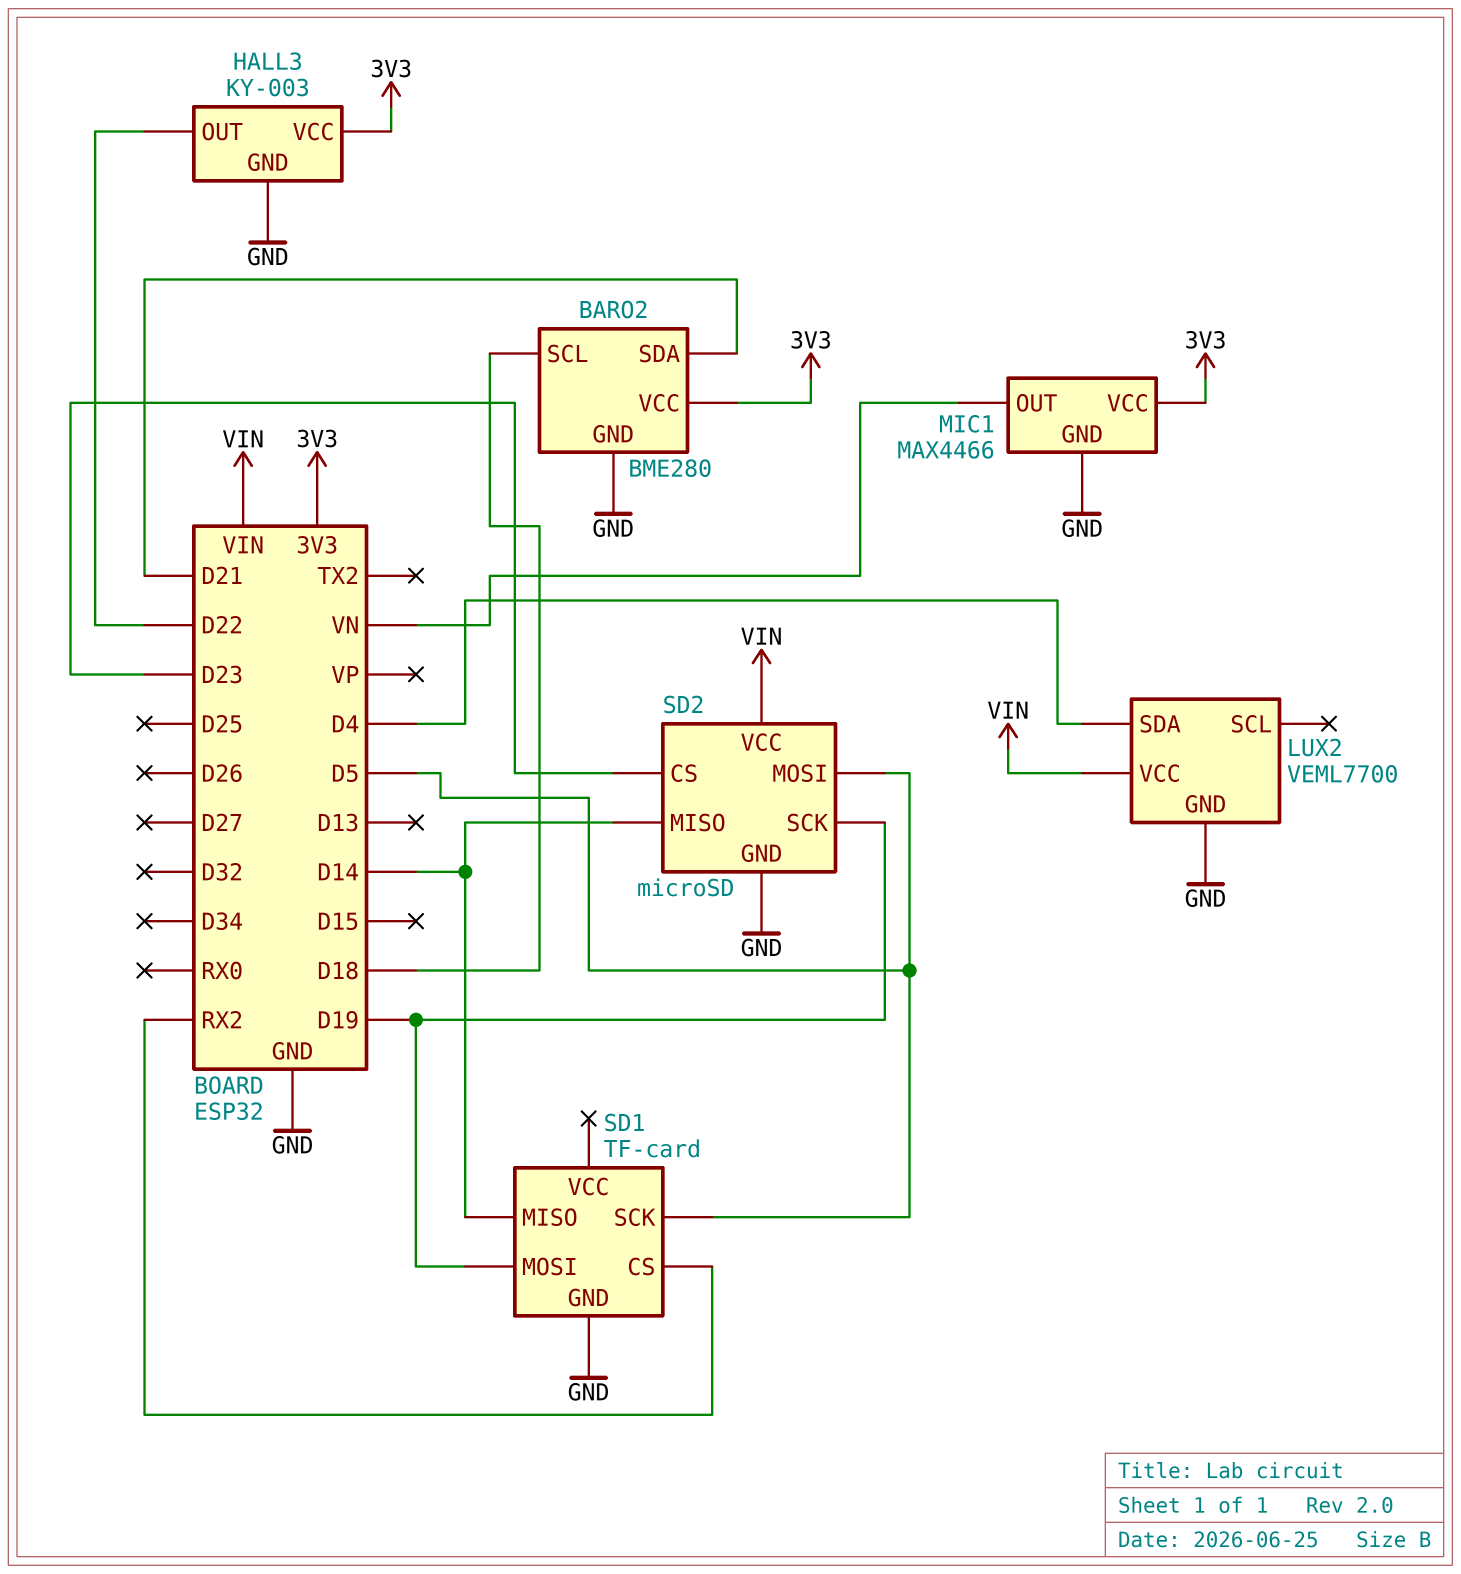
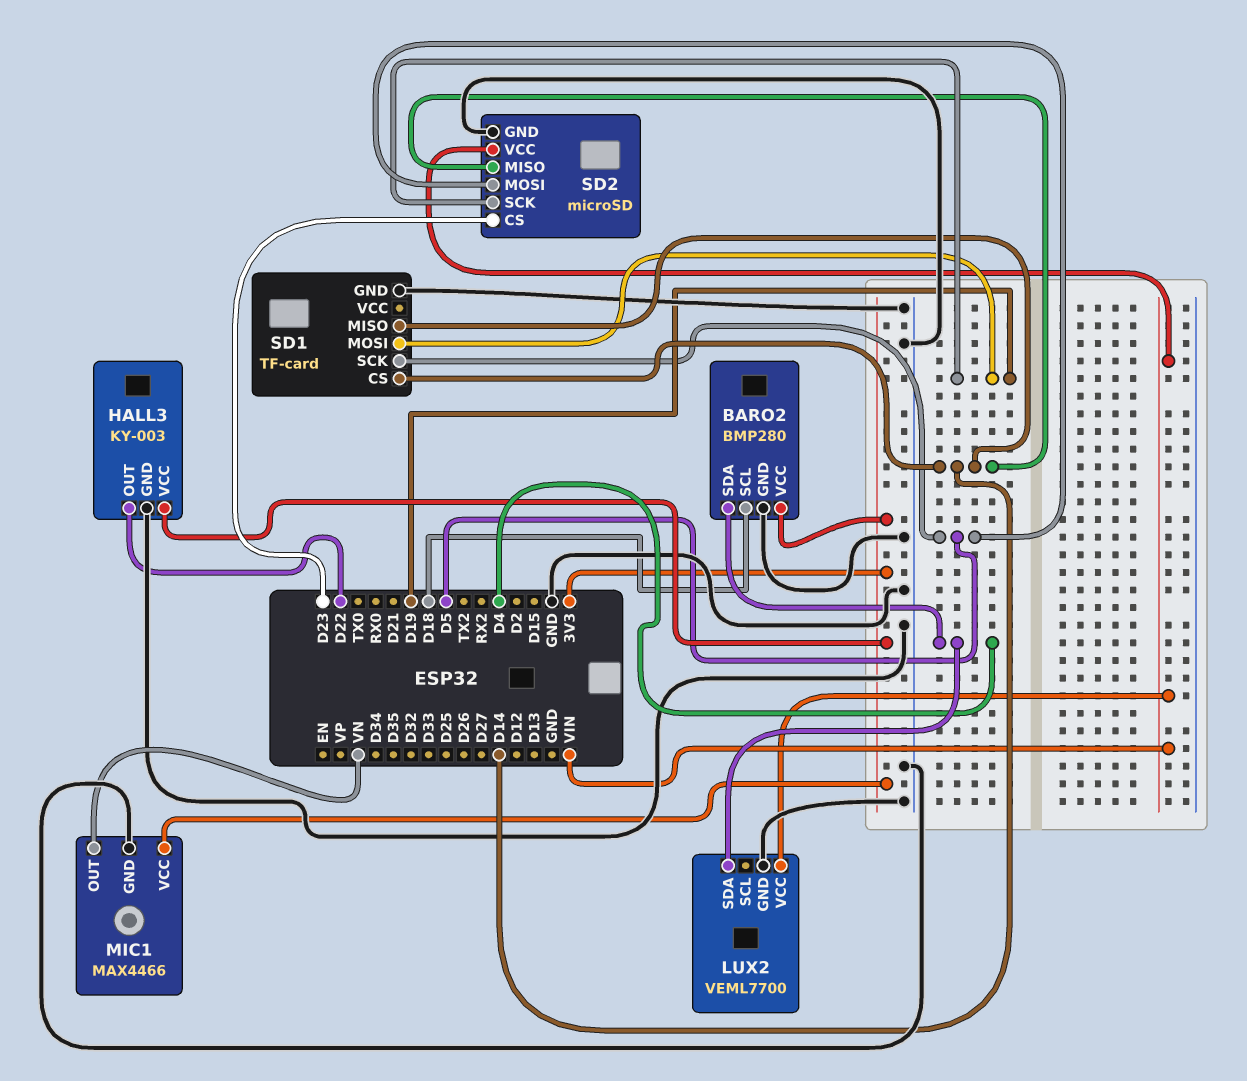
BARO2: BME280 -> BMP280
BARO2 pin SDA: D21 -> D4
SD1 pin CS: RX2 -> D14

